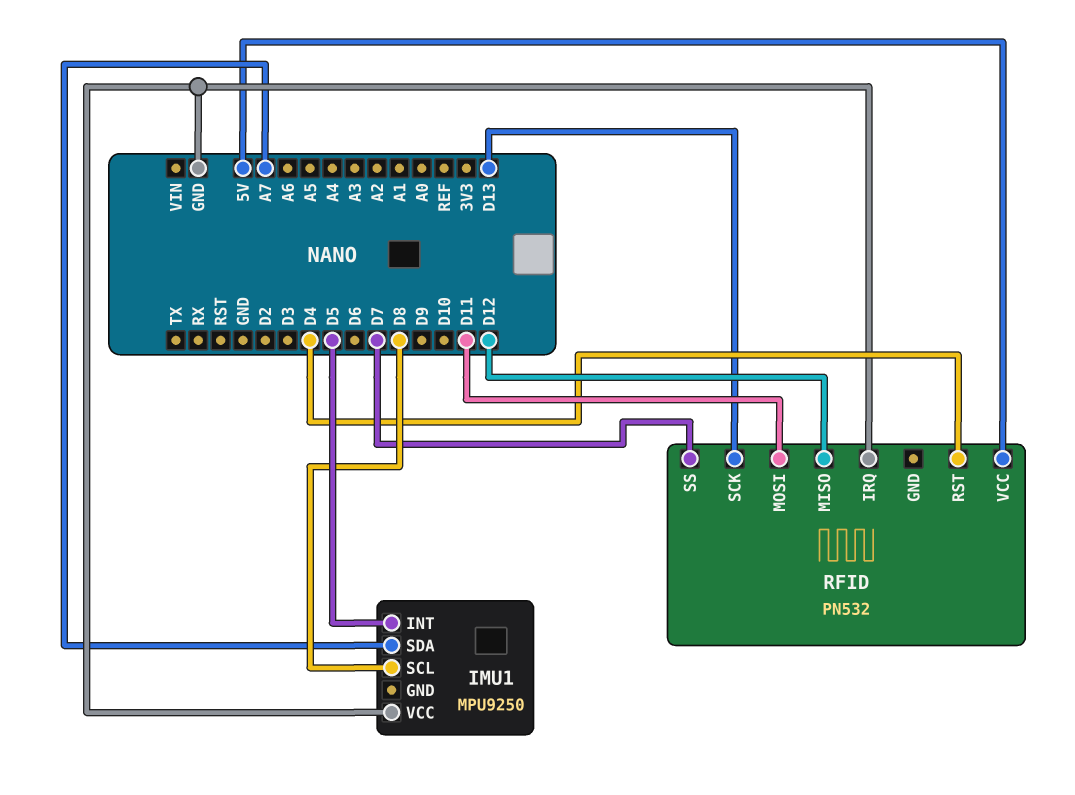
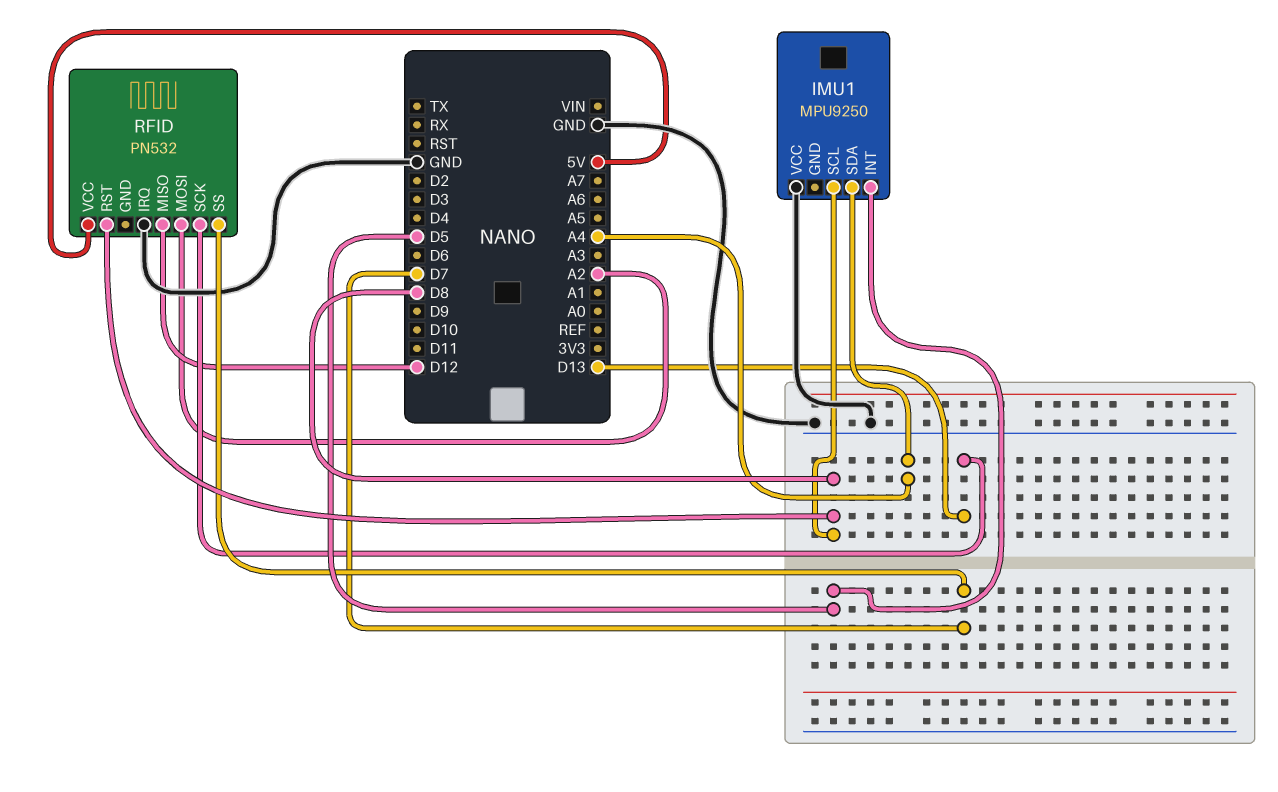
IMU1 pin SDA: A7 -> A4
RFID pin MOSI: D11 -> A2
RFID pin RST: D4 -> D8

